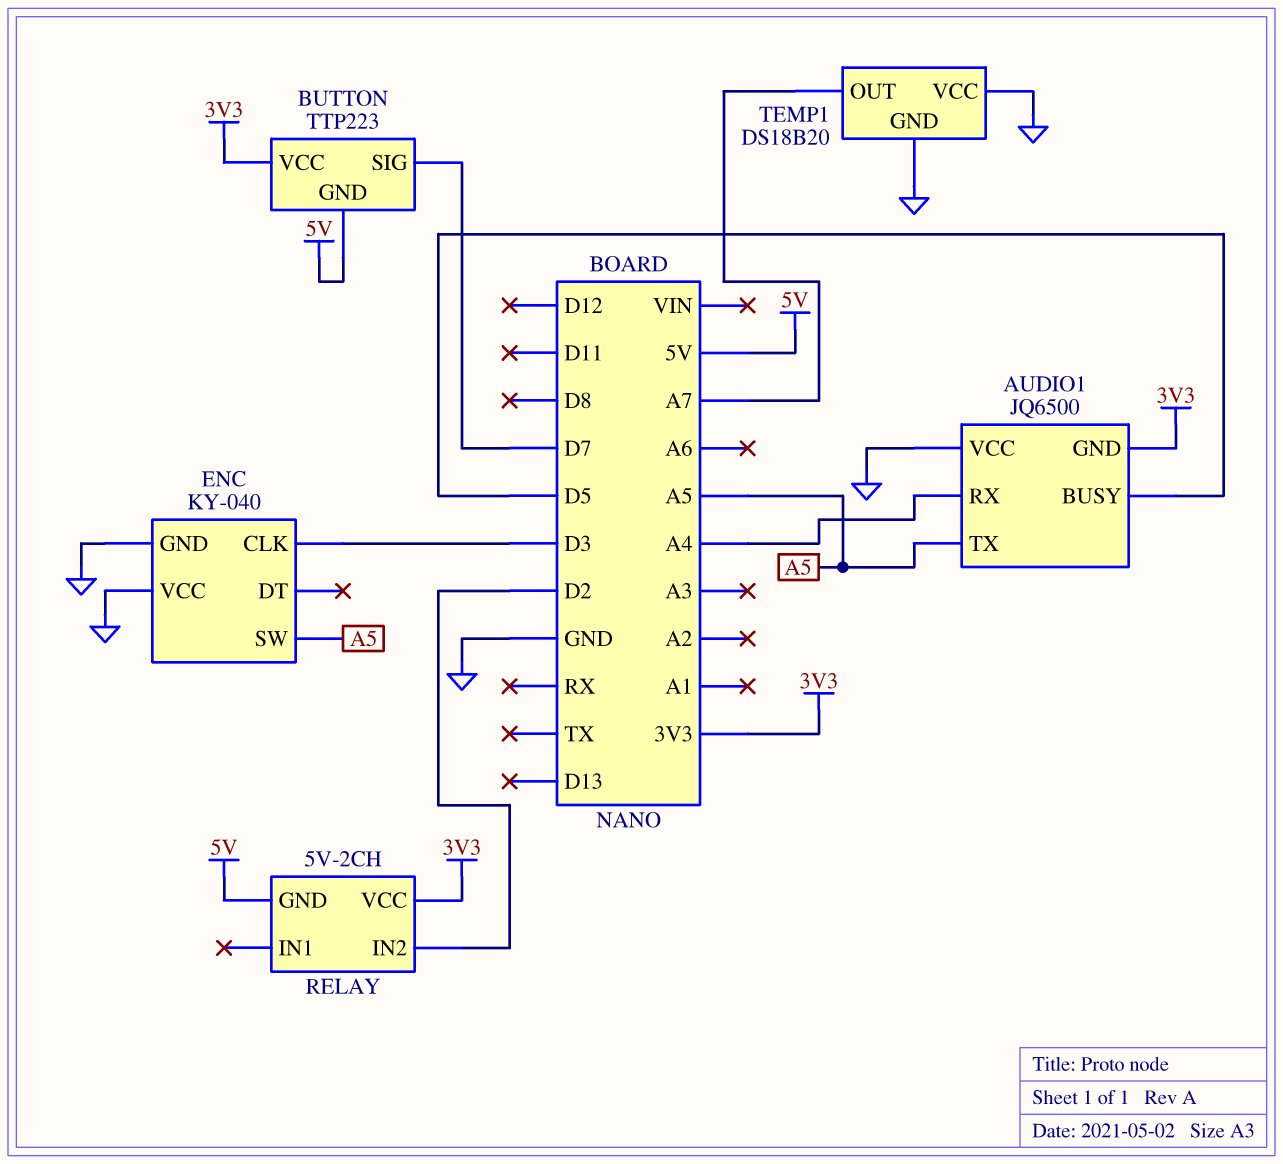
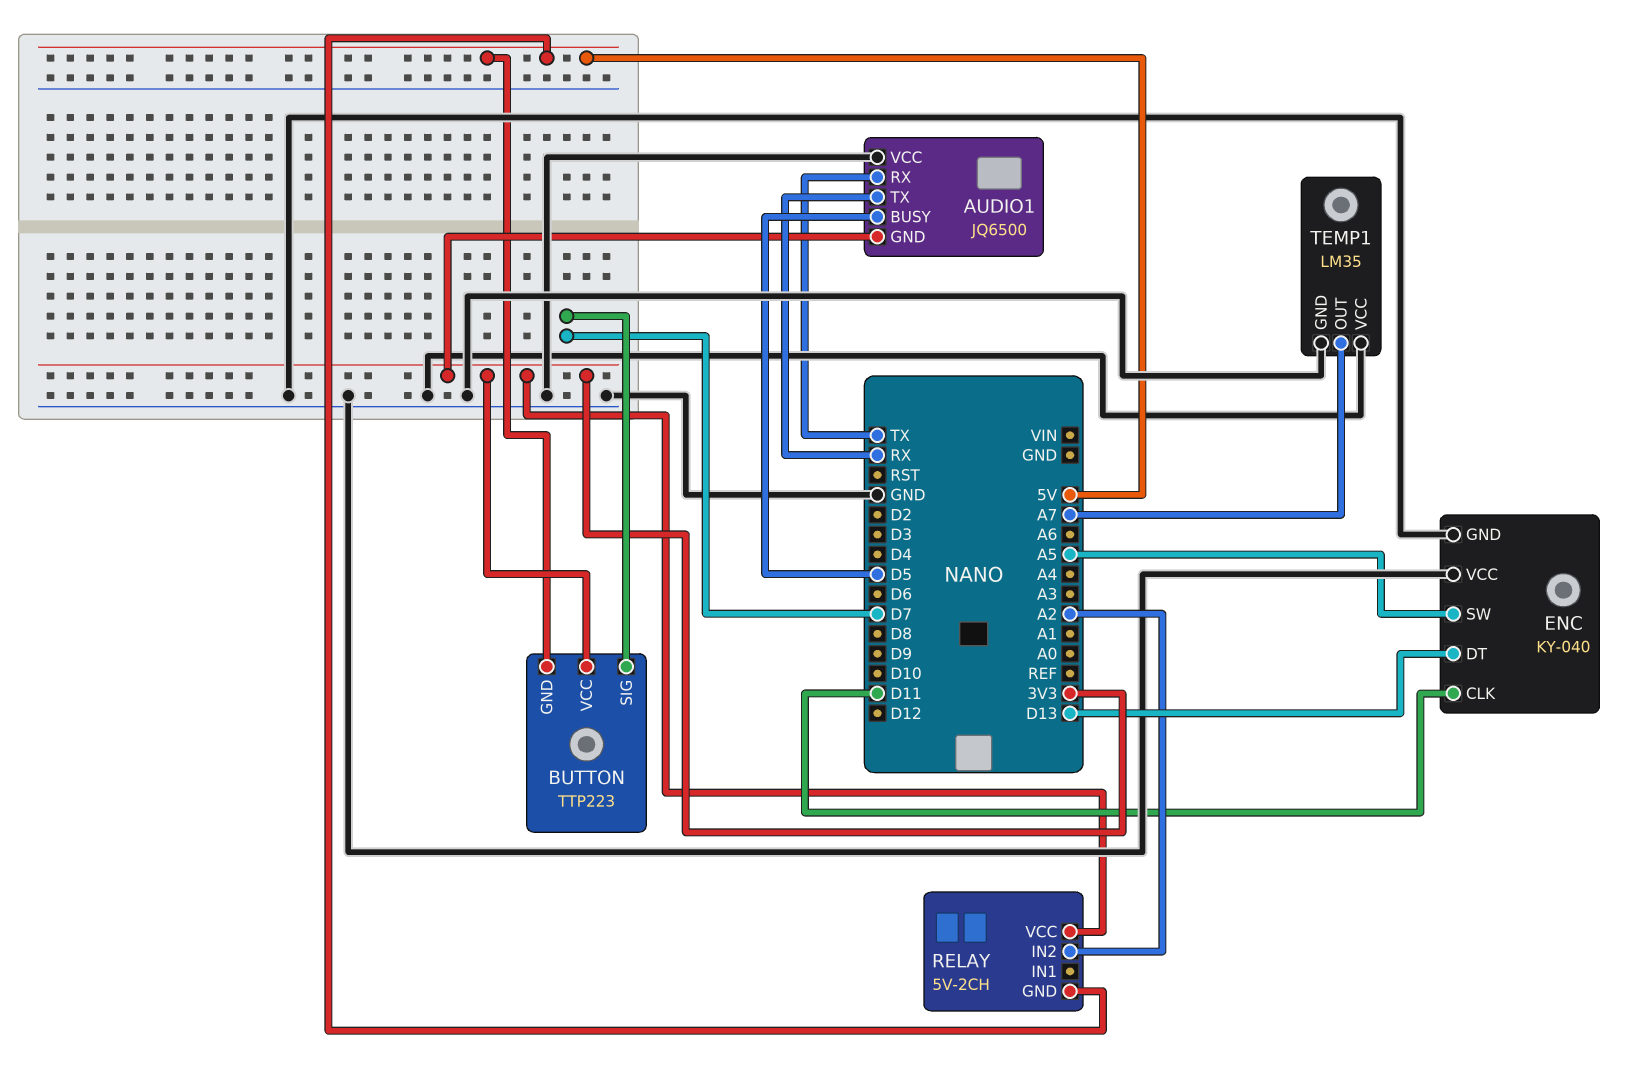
AUDIO1 pin RX: A4 -> TX
AUDIO1 pin TX: A5 -> RX
ENC pin CLK: D3 -> D11
ENC pin DT: none -> D13
RELAY pin IN2: D2 -> A2
TEMP1: DS18B20 -> LM35

